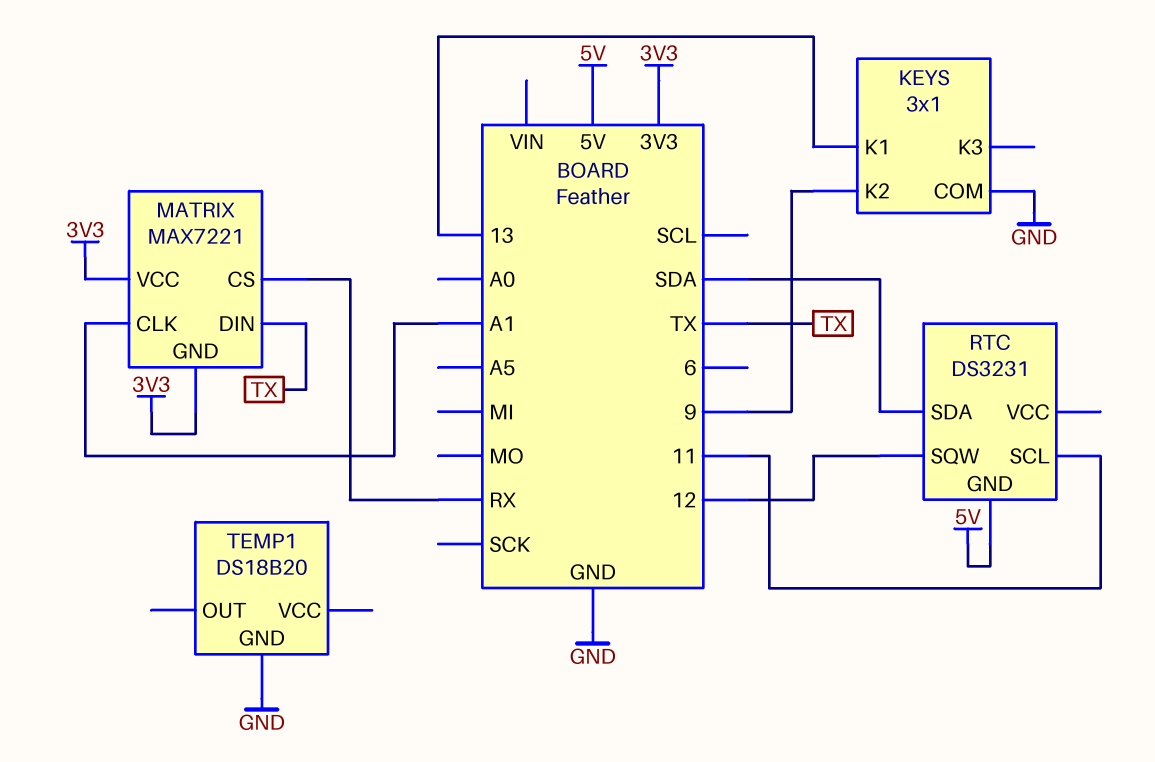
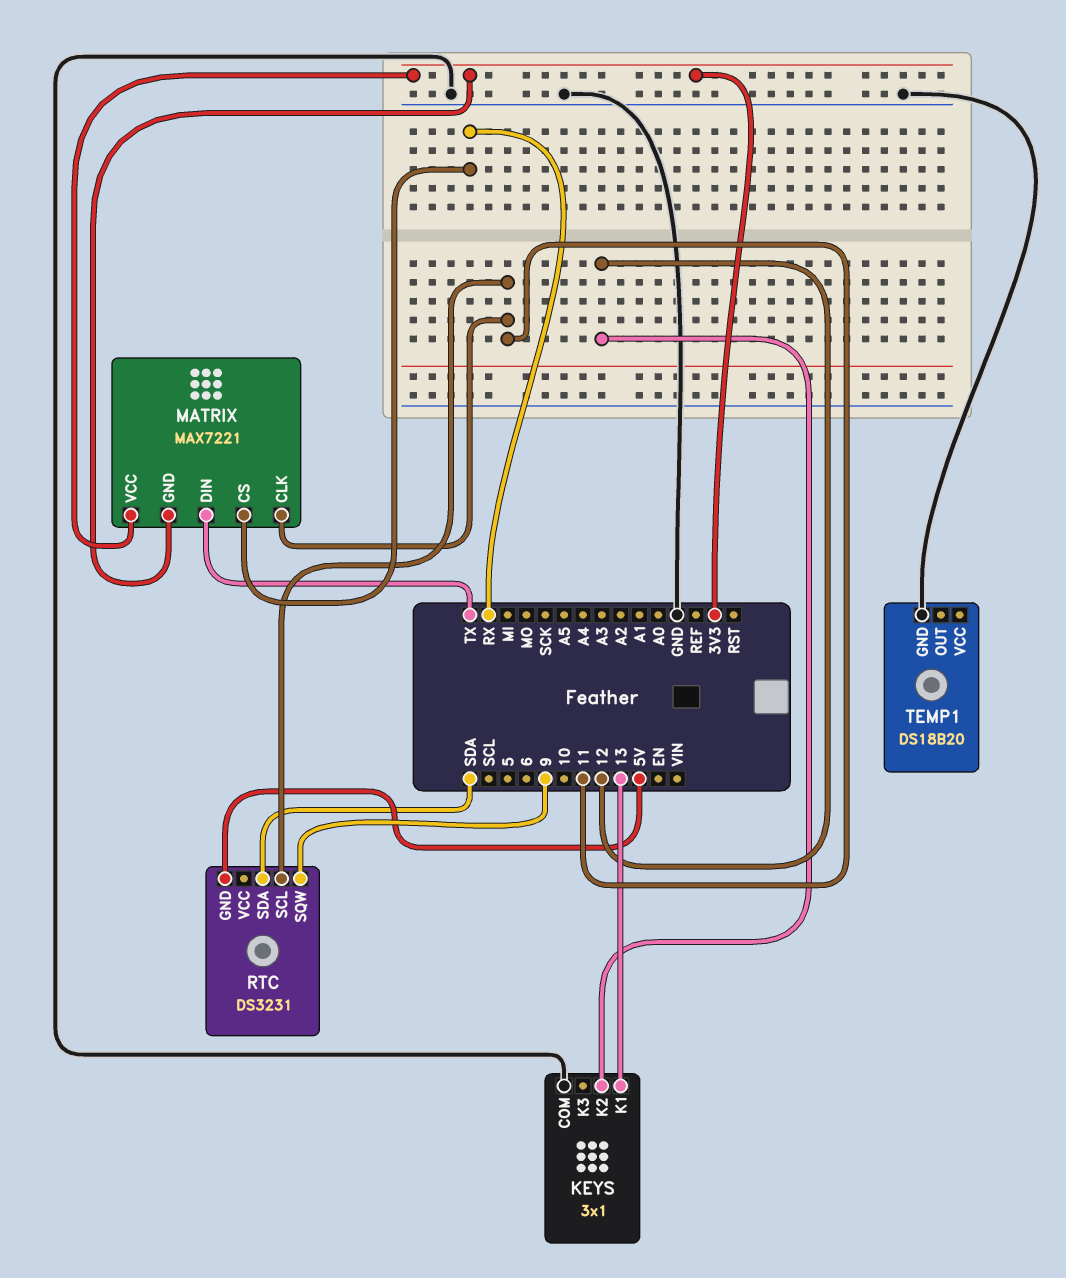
KEYS pin K2: 9 -> 12
MATRIX pin CLK: A1 -> 11
RTC pin SQW: 12 -> 9

